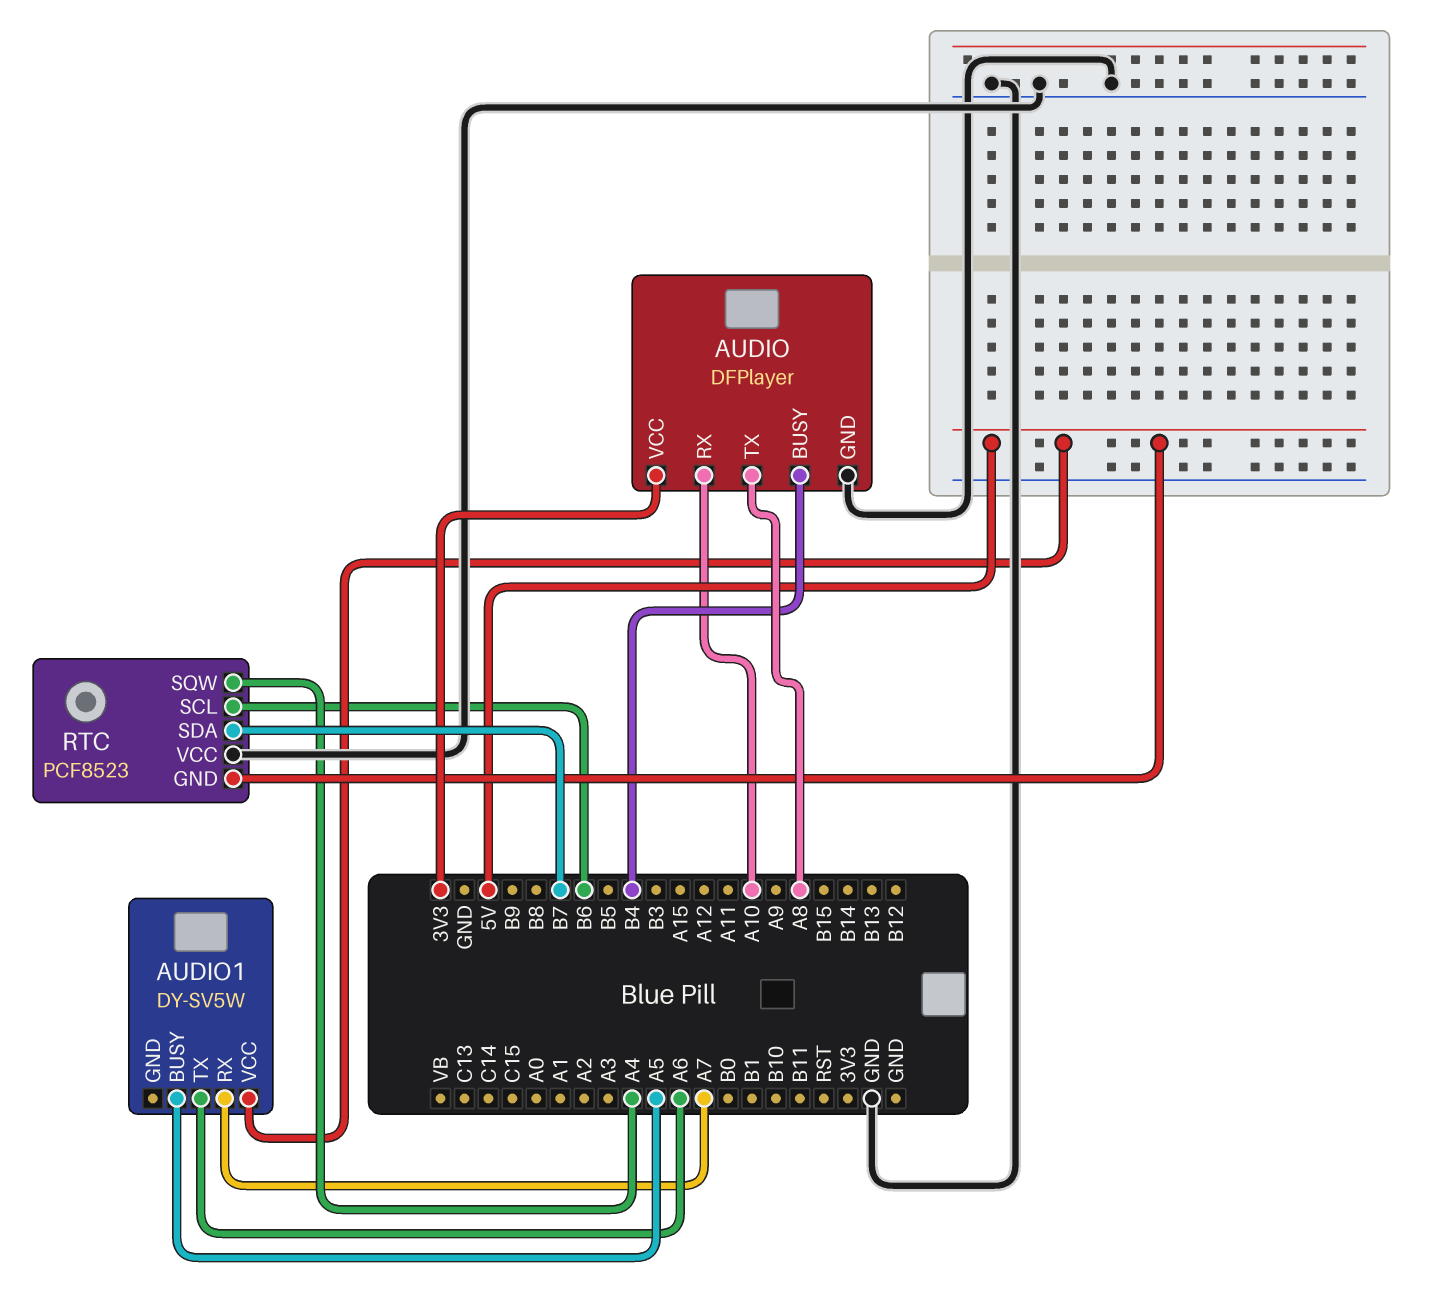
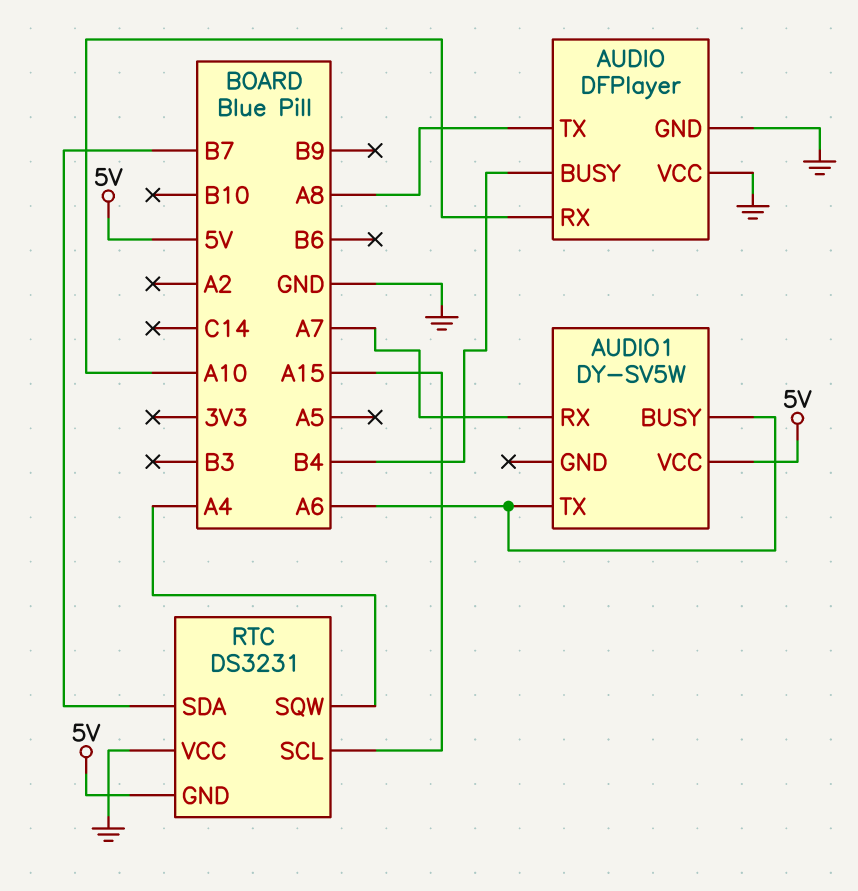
AUDIO pin VCC: 3V3 -> GND
AUDIO1 pin BUSY: A5 -> A6
RTC: PCF8523 -> DS3231
RTC pin SCL: B6 -> A15

